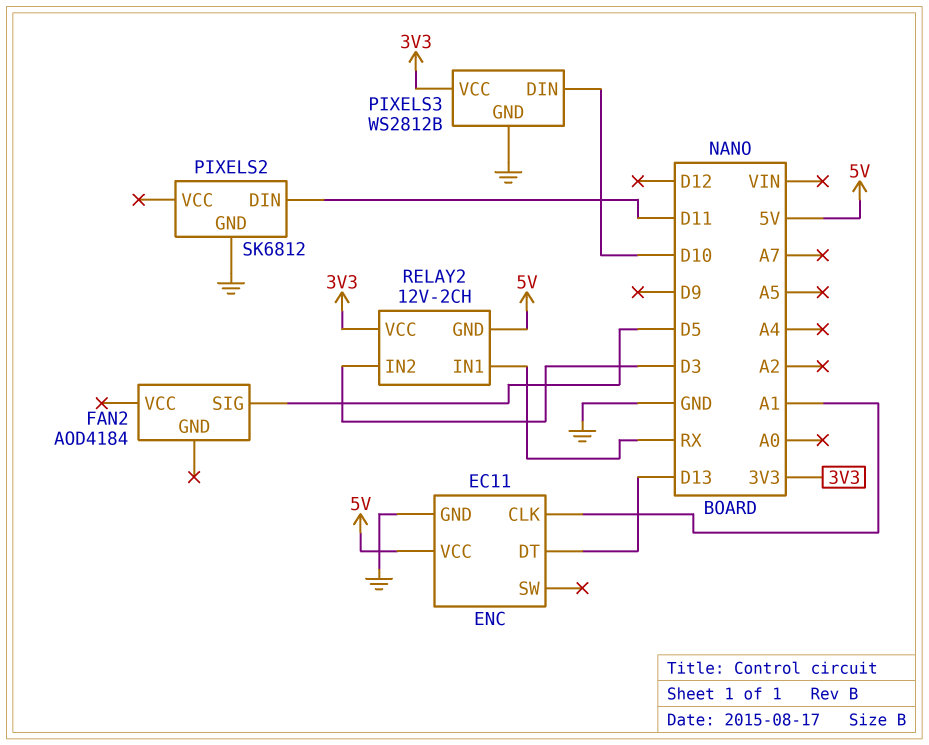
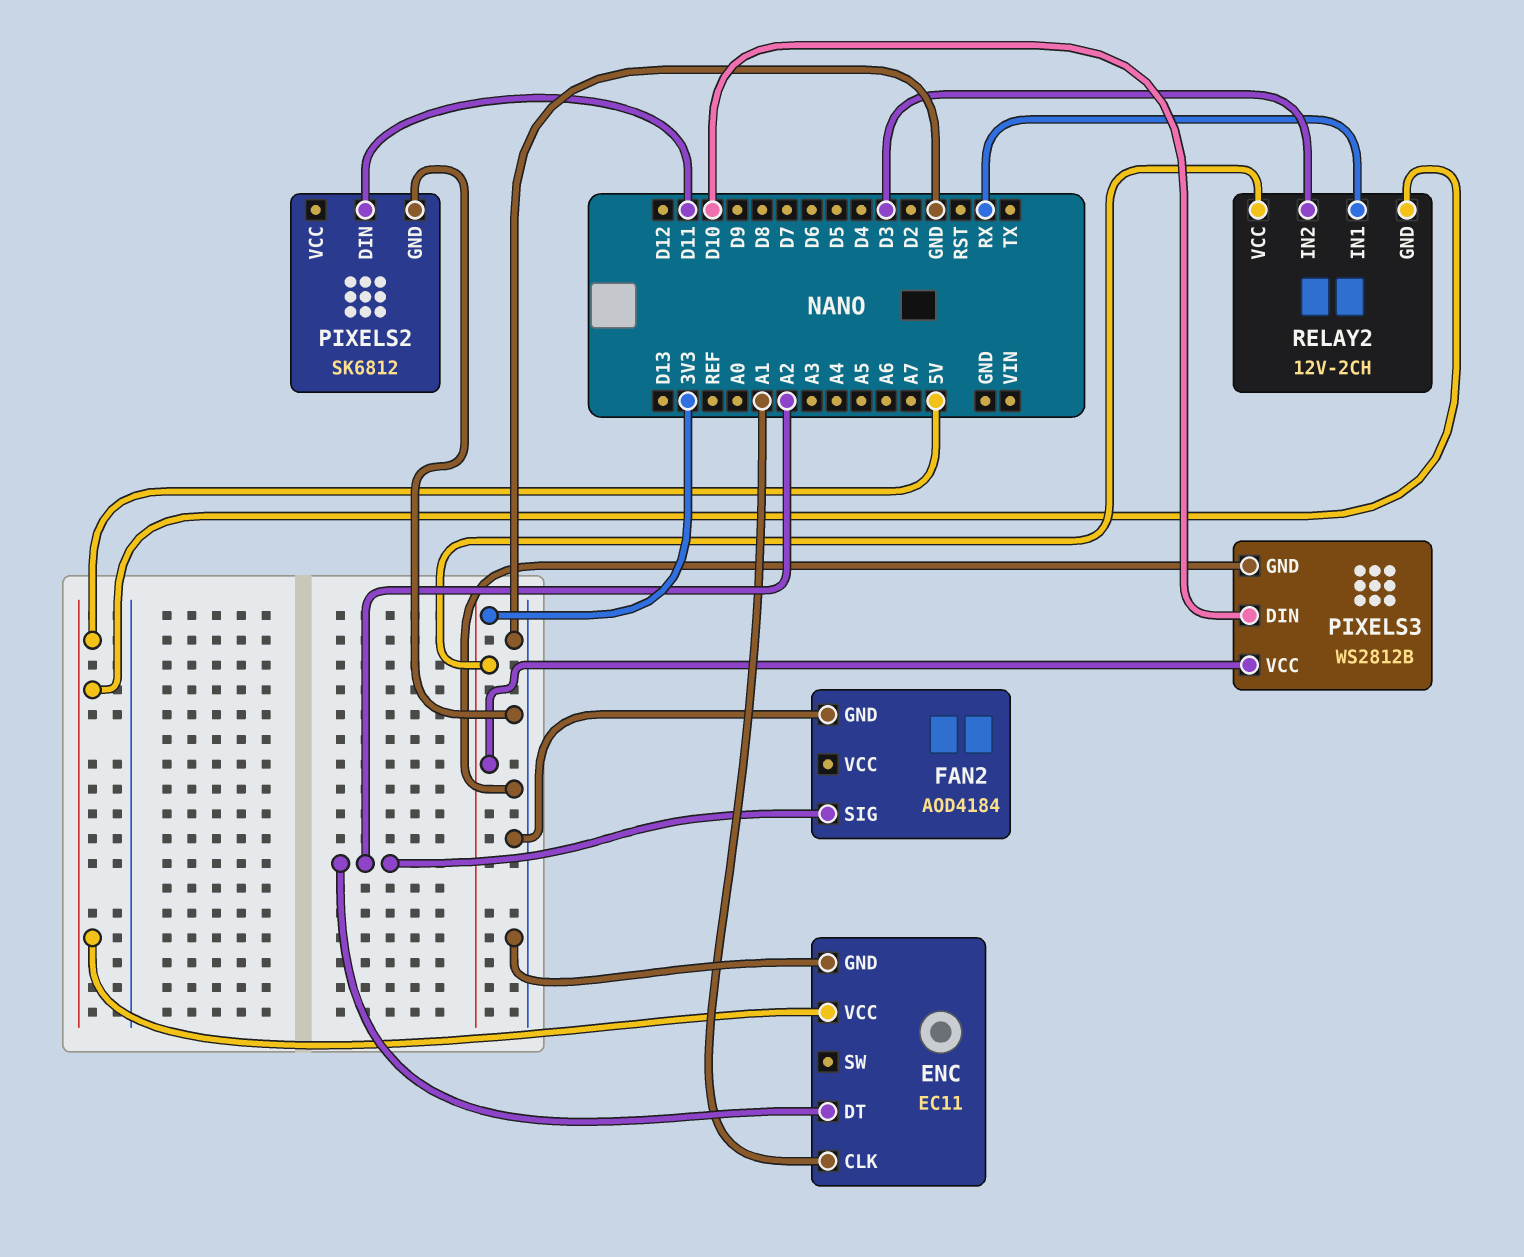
ENC pin DT: D13 -> A2
FAN2 pin GND: none -> GND
FAN2 pin SIG: D5 -> A2

